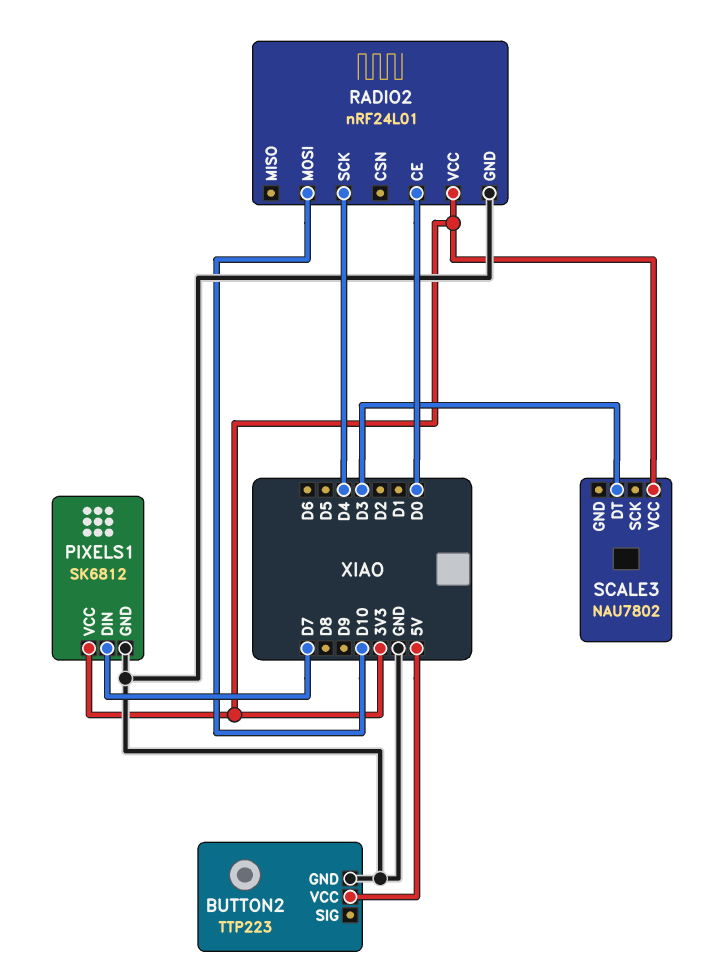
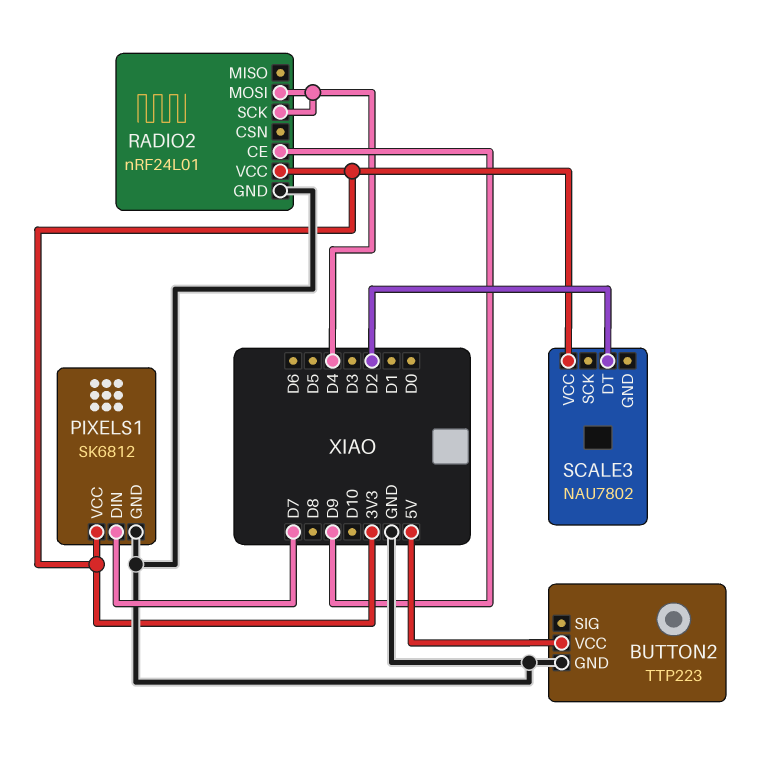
RADIO2 pin CE: D0 -> D9
RADIO2 pin MOSI: D10 -> D4
SCALE3 pin DT: D3 -> D2

